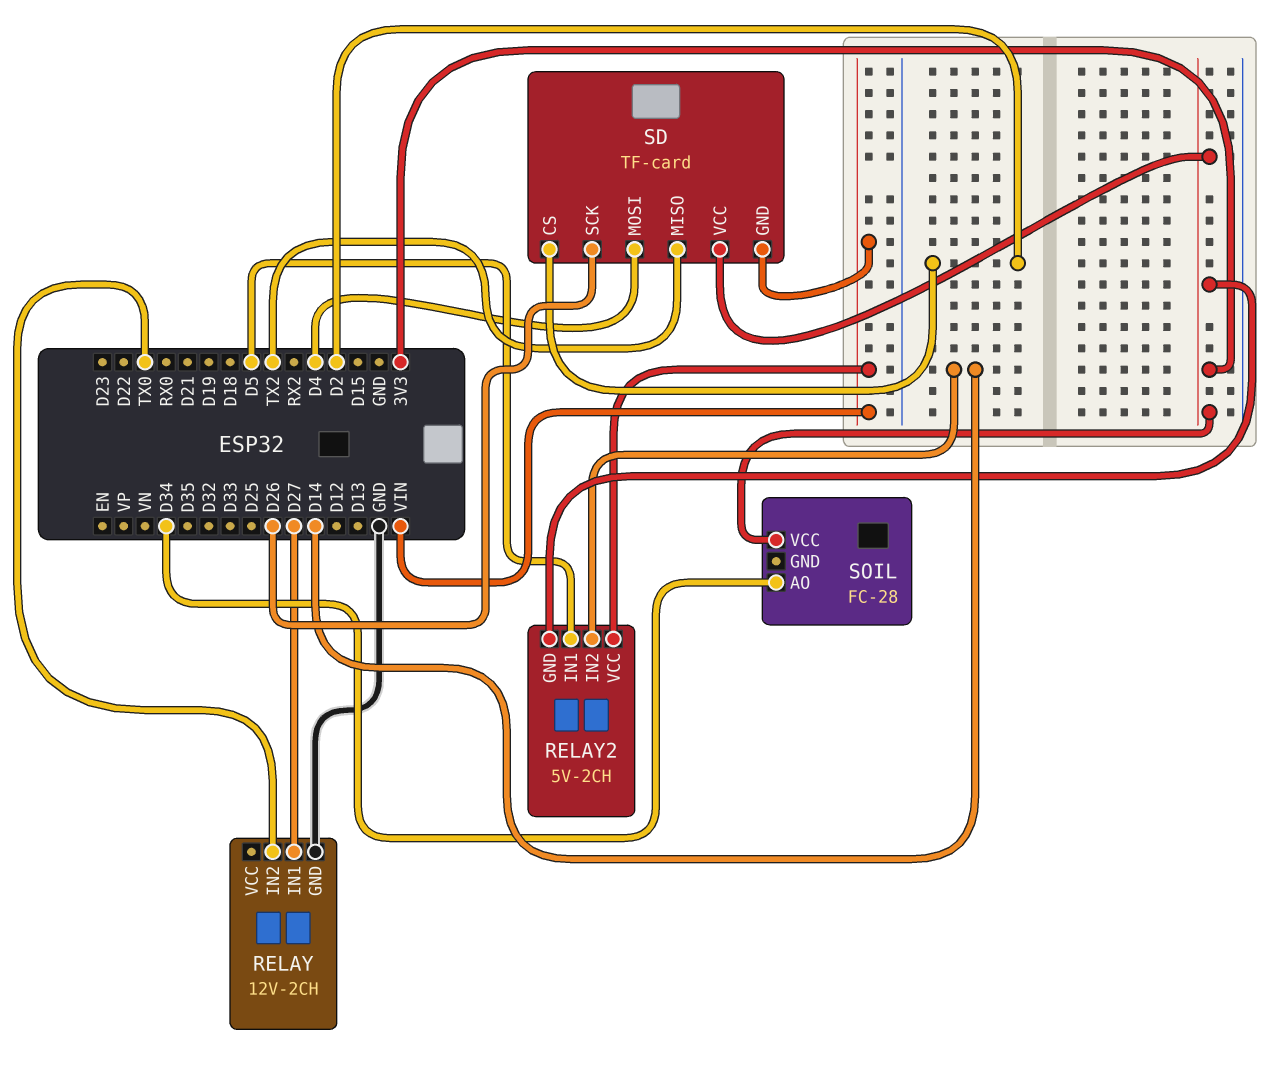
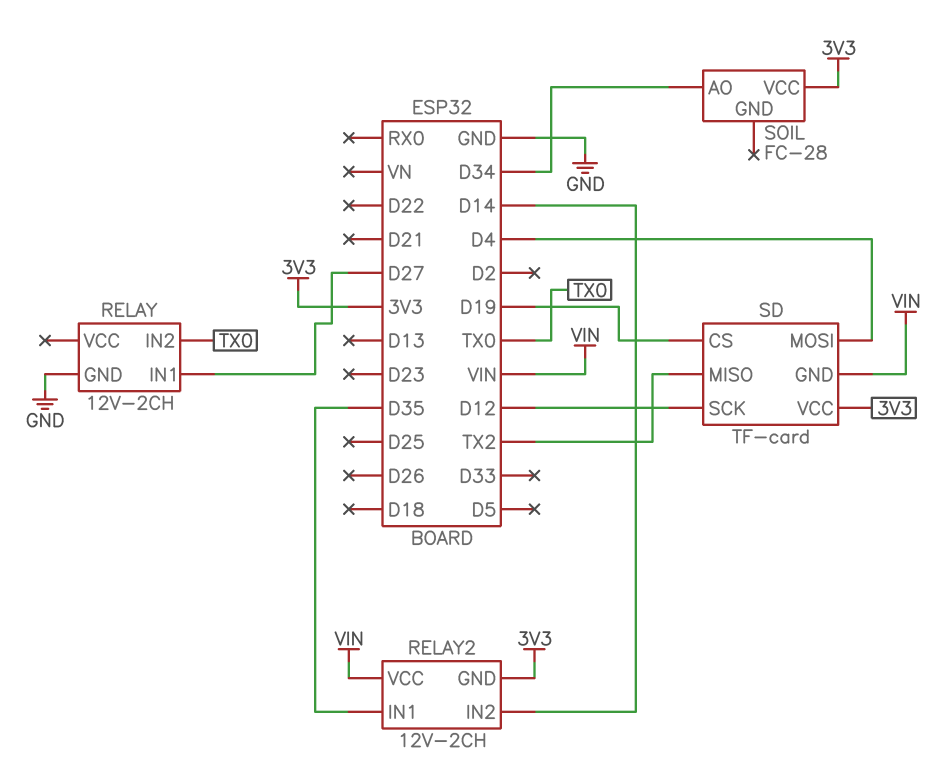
RELAY2: 5V-2CH -> 12V-2CH
RELAY2 pin IN1: D5 -> D35
SD pin CS: D2 -> D19
SD pin SCK: D26 -> D12

